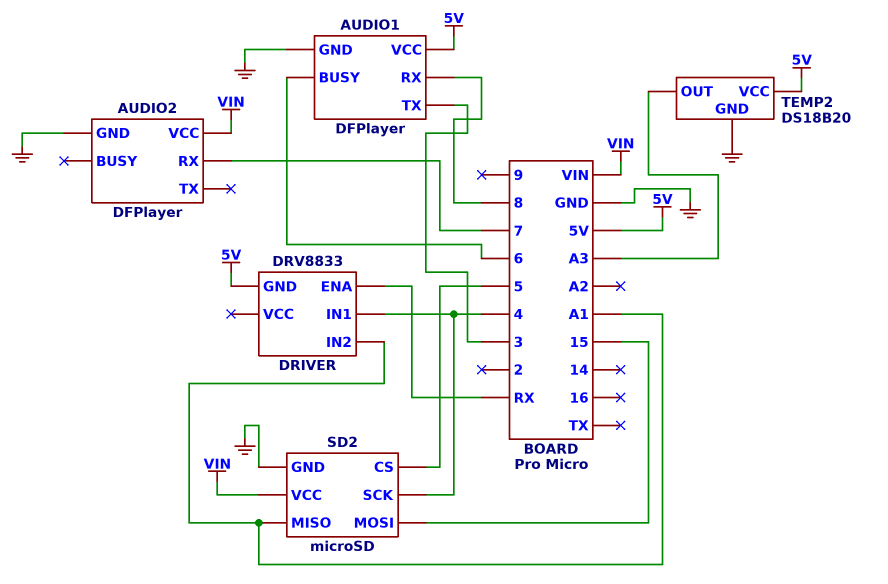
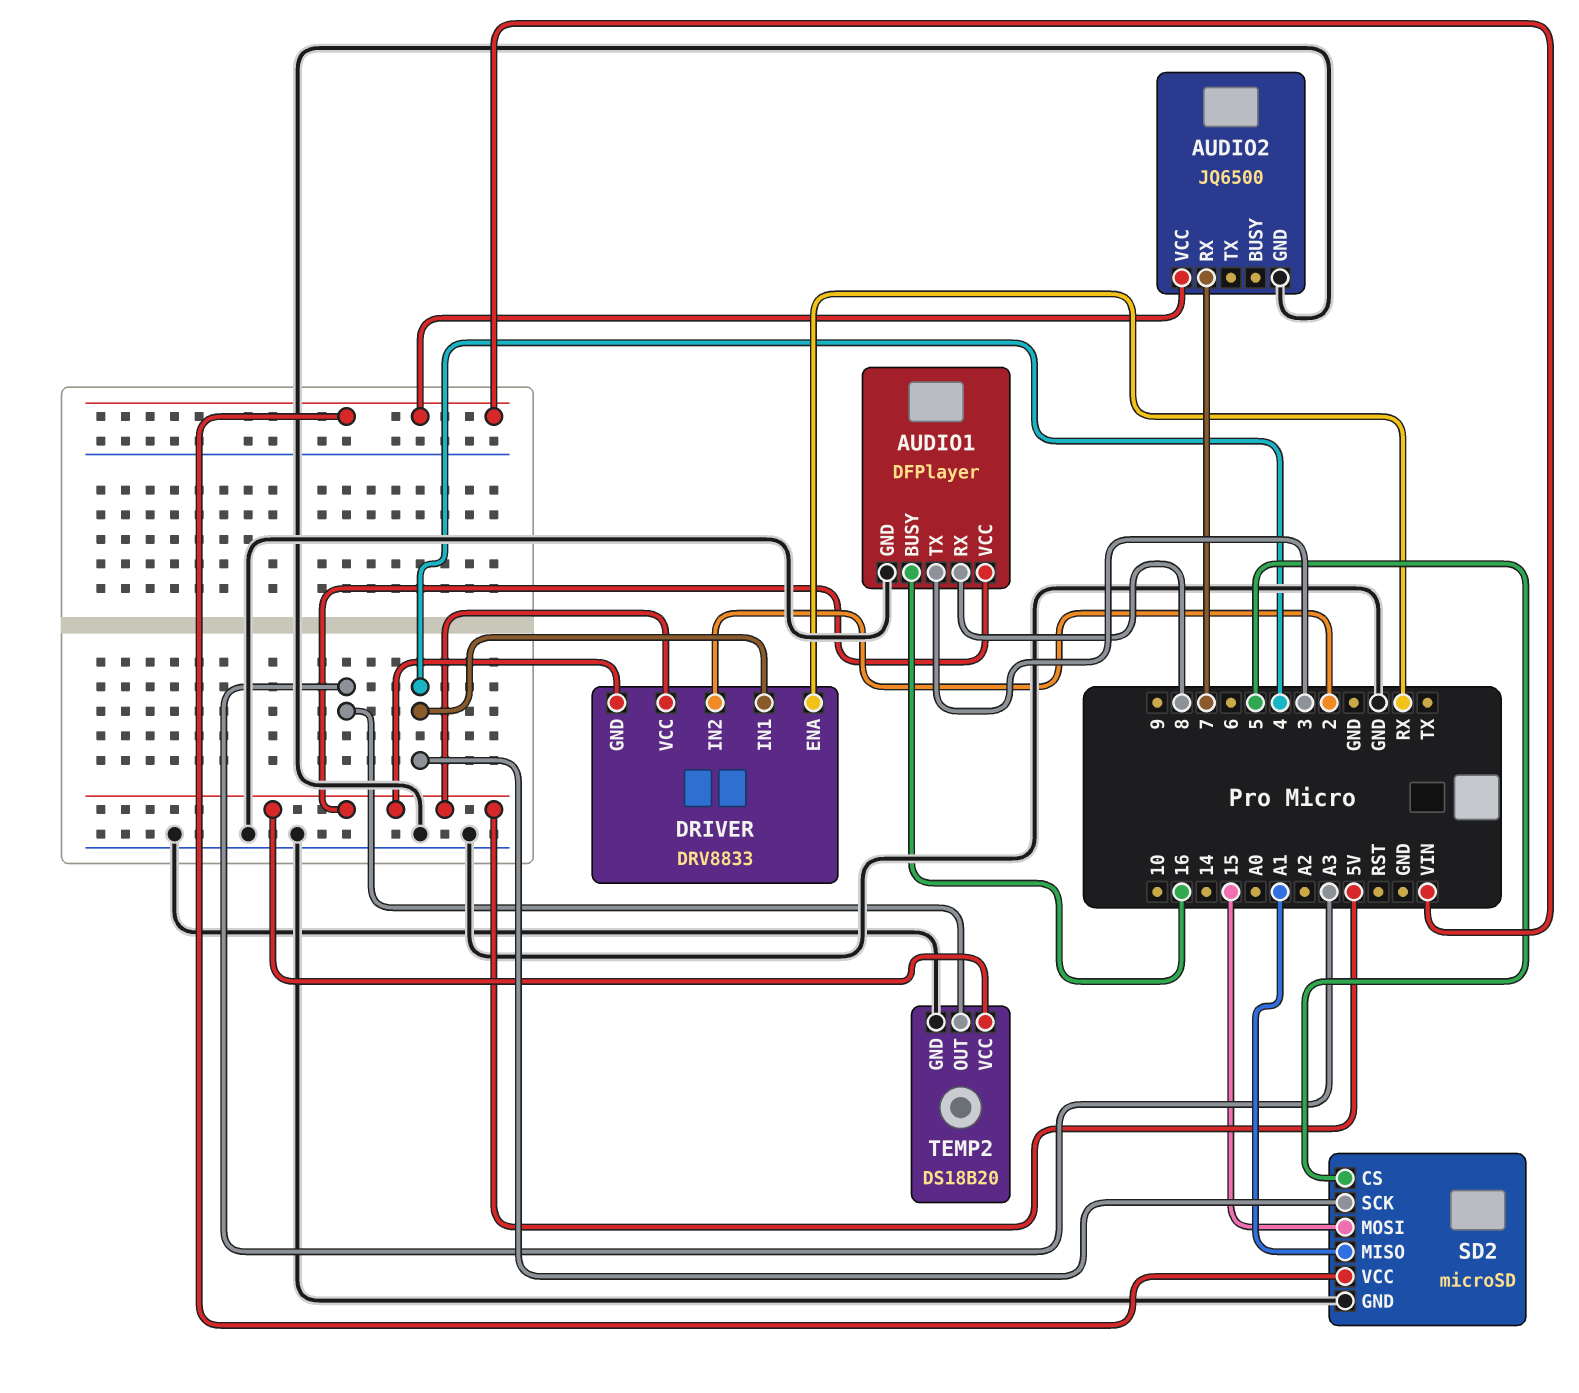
AUDIO1 pin BUSY: 6 -> 16
AUDIO2: DFPlayer -> JQ6500
DRIVER pin IN2: A1 -> 2
DRIVER pin VCC: none -> 5V

